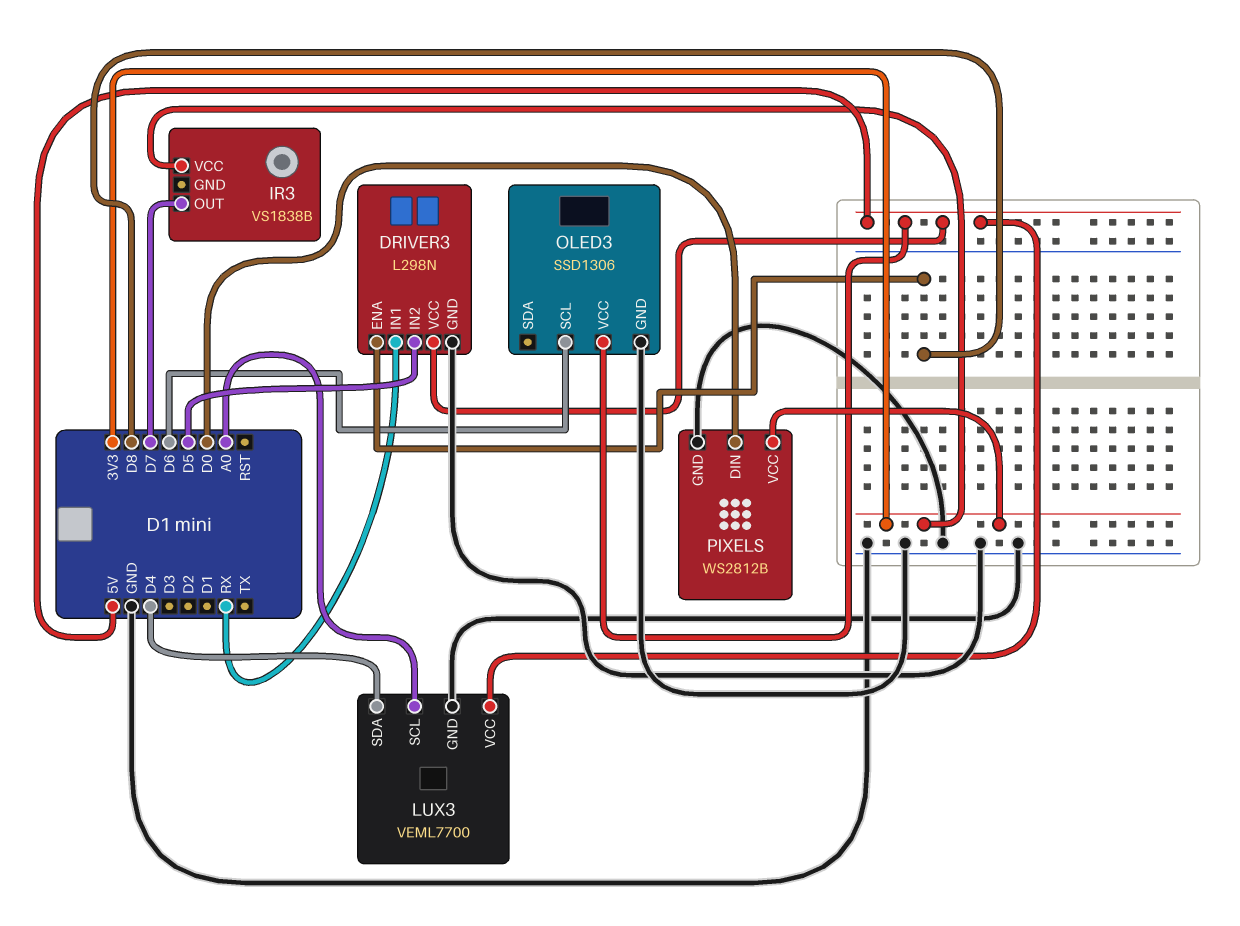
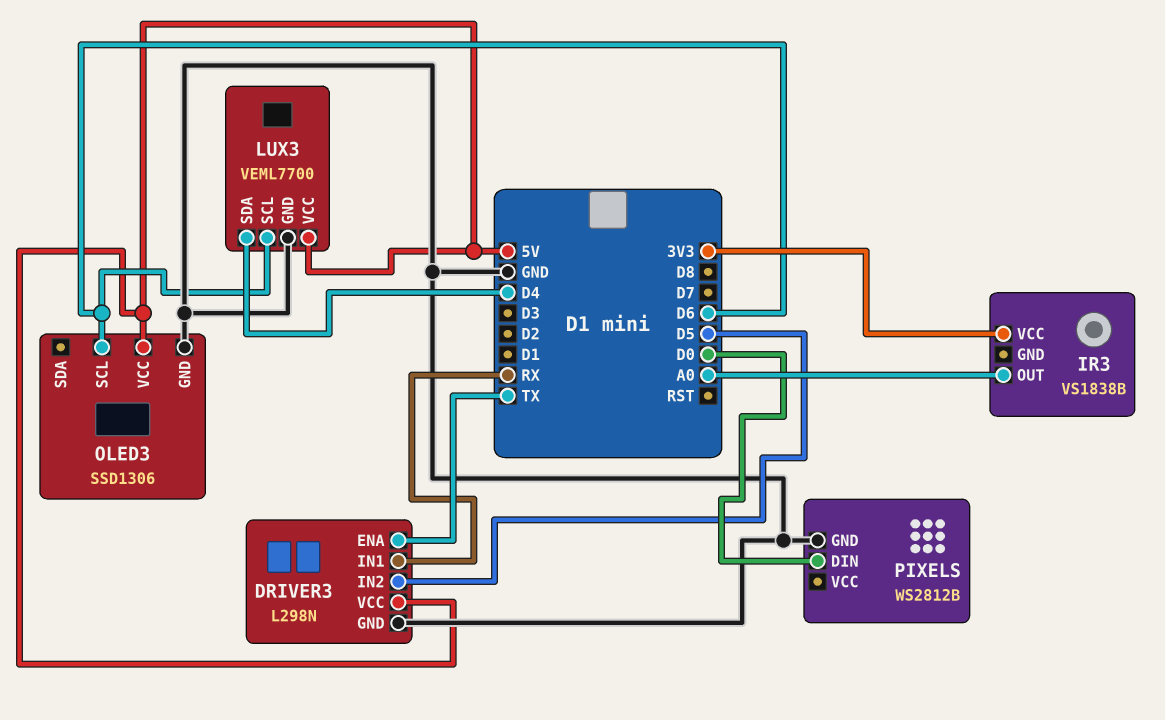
DRIVER3 pin ENA: D8 -> TX
IR3 pin OUT: D7 -> A0
LUX3 pin SCL: A0 -> D6
PIXELS pin VCC: 3V3 -> none

